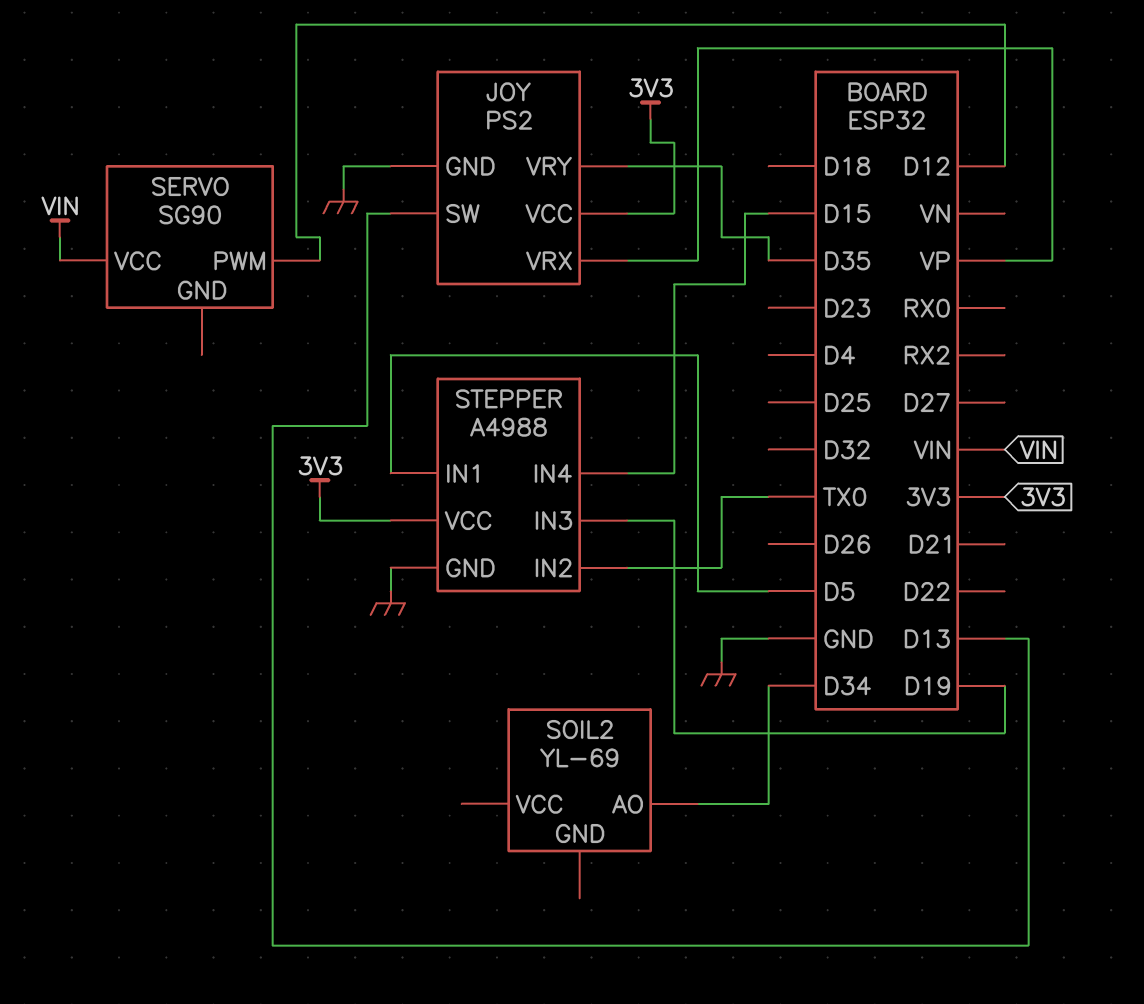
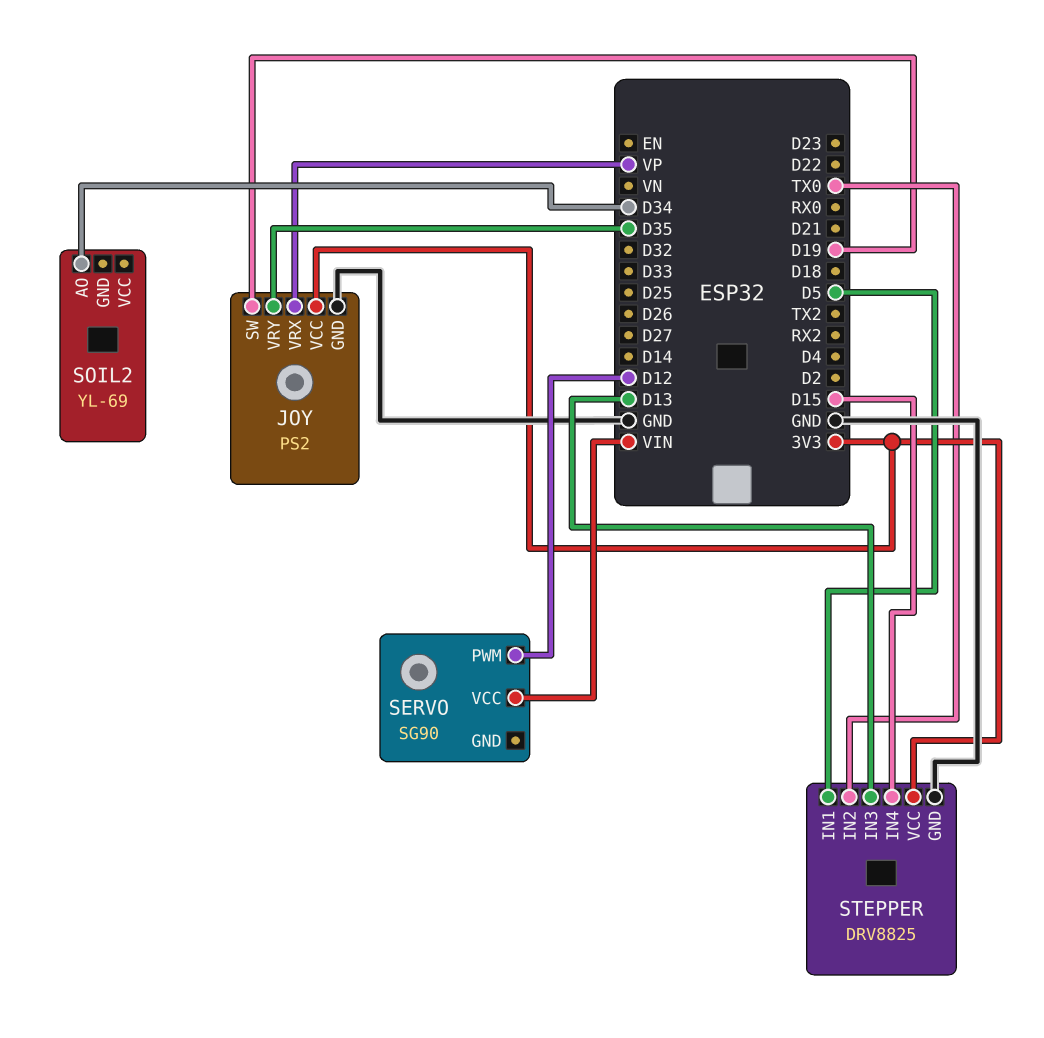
JOY pin SW: D13 -> D19
STEPPER: A4988 -> DRV8825
STEPPER pin IN3: D19 -> D13

